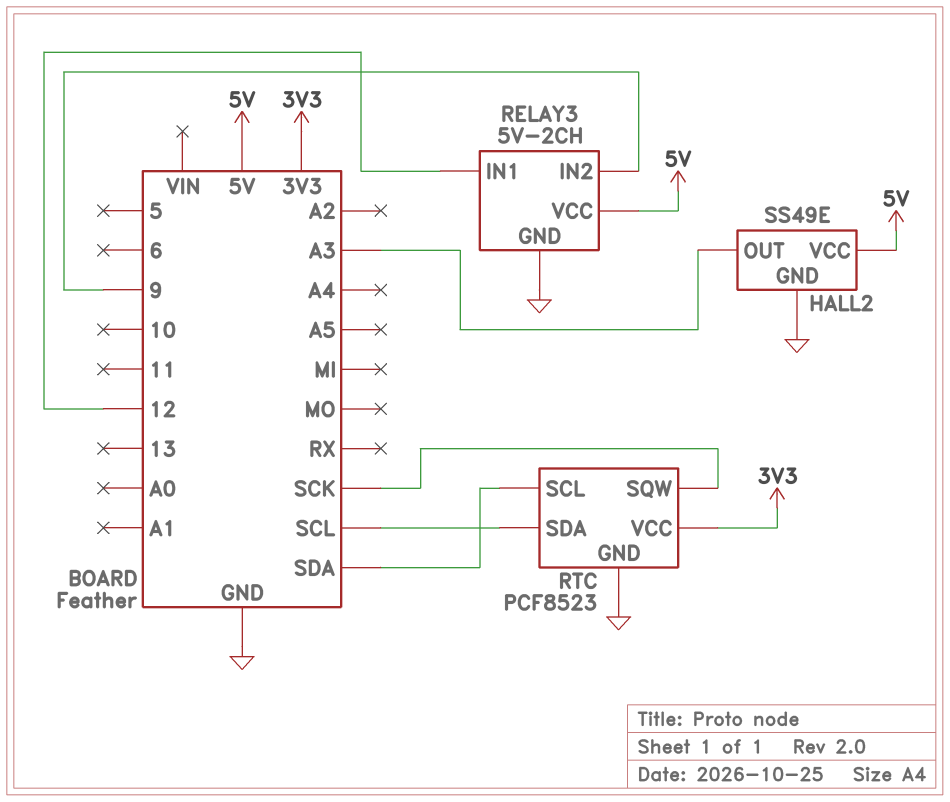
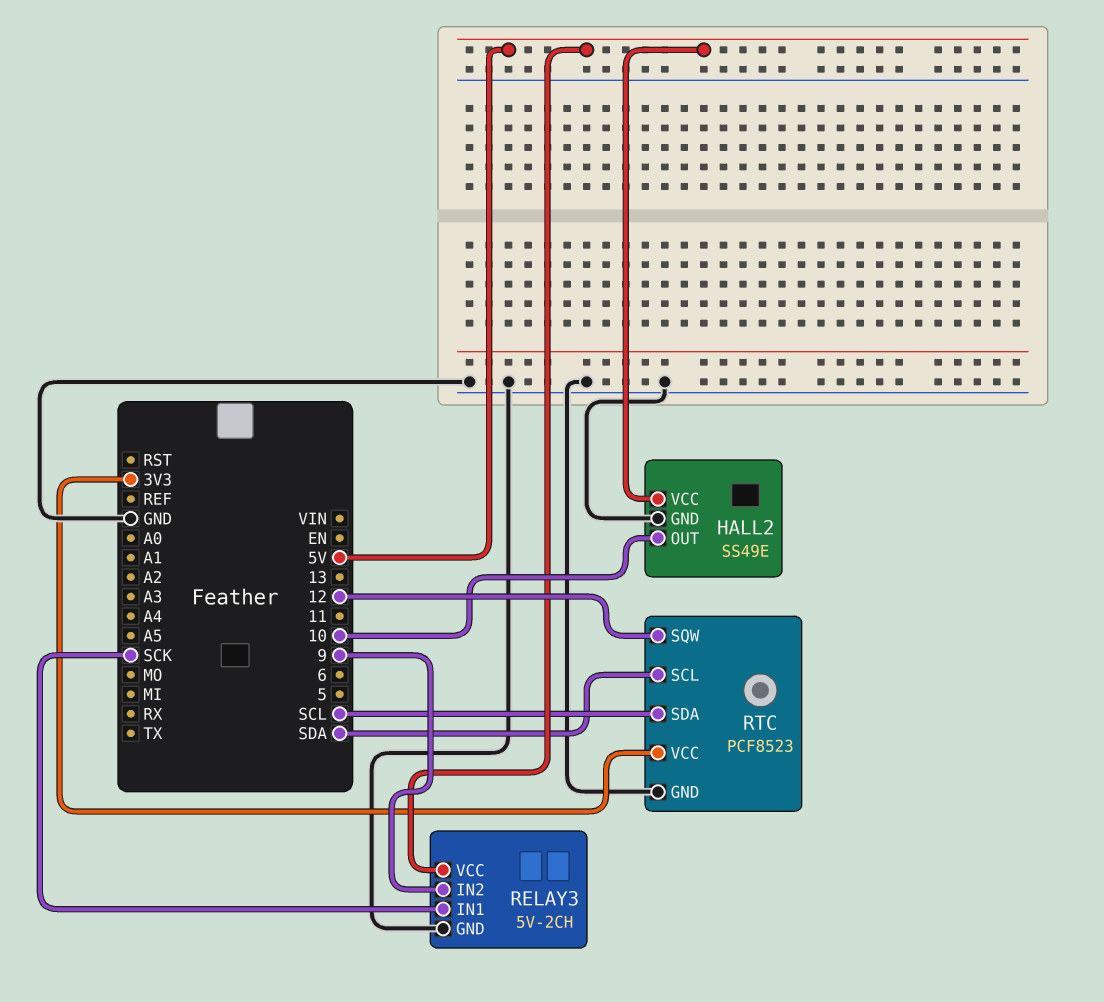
HALL2 pin OUT: A3 -> 10
RELAY3 pin IN1: 12 -> SCK
RTC pin SQW: SCK -> 12

